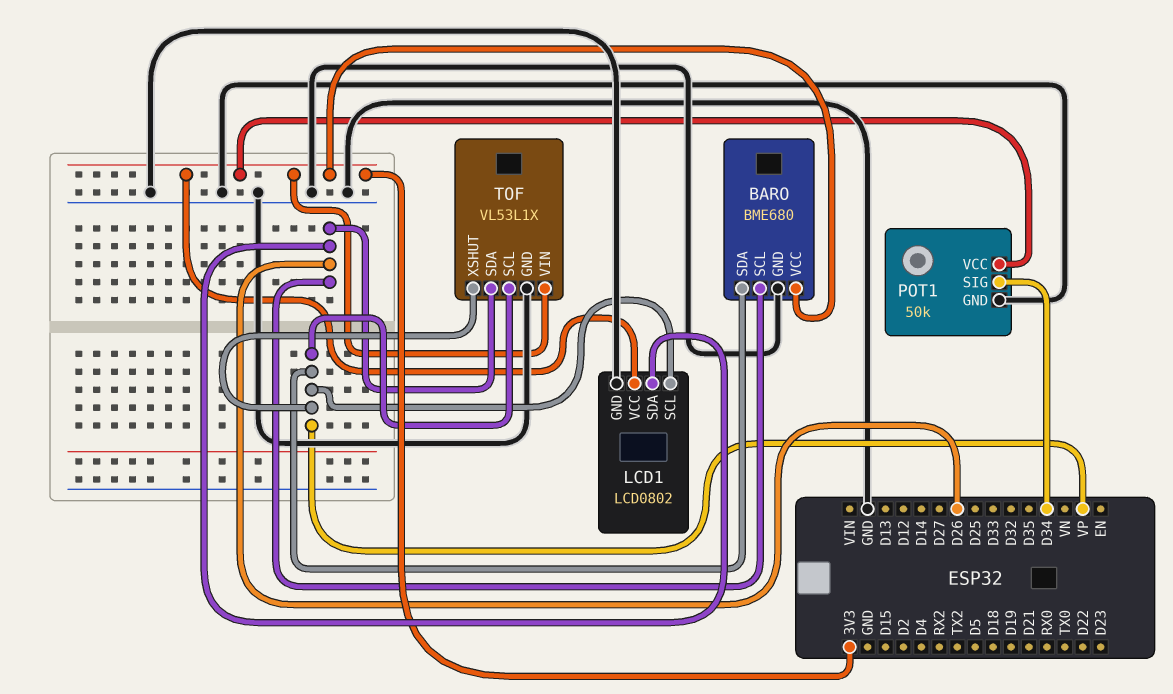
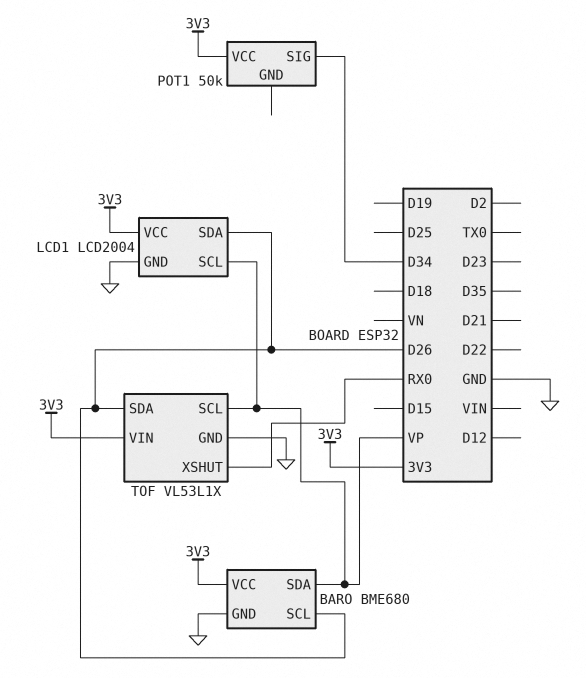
LCD1: LCD0802 -> LCD2004
POT1 pin GND: GND -> none
TOF pin XSHUT: VP -> RX0

